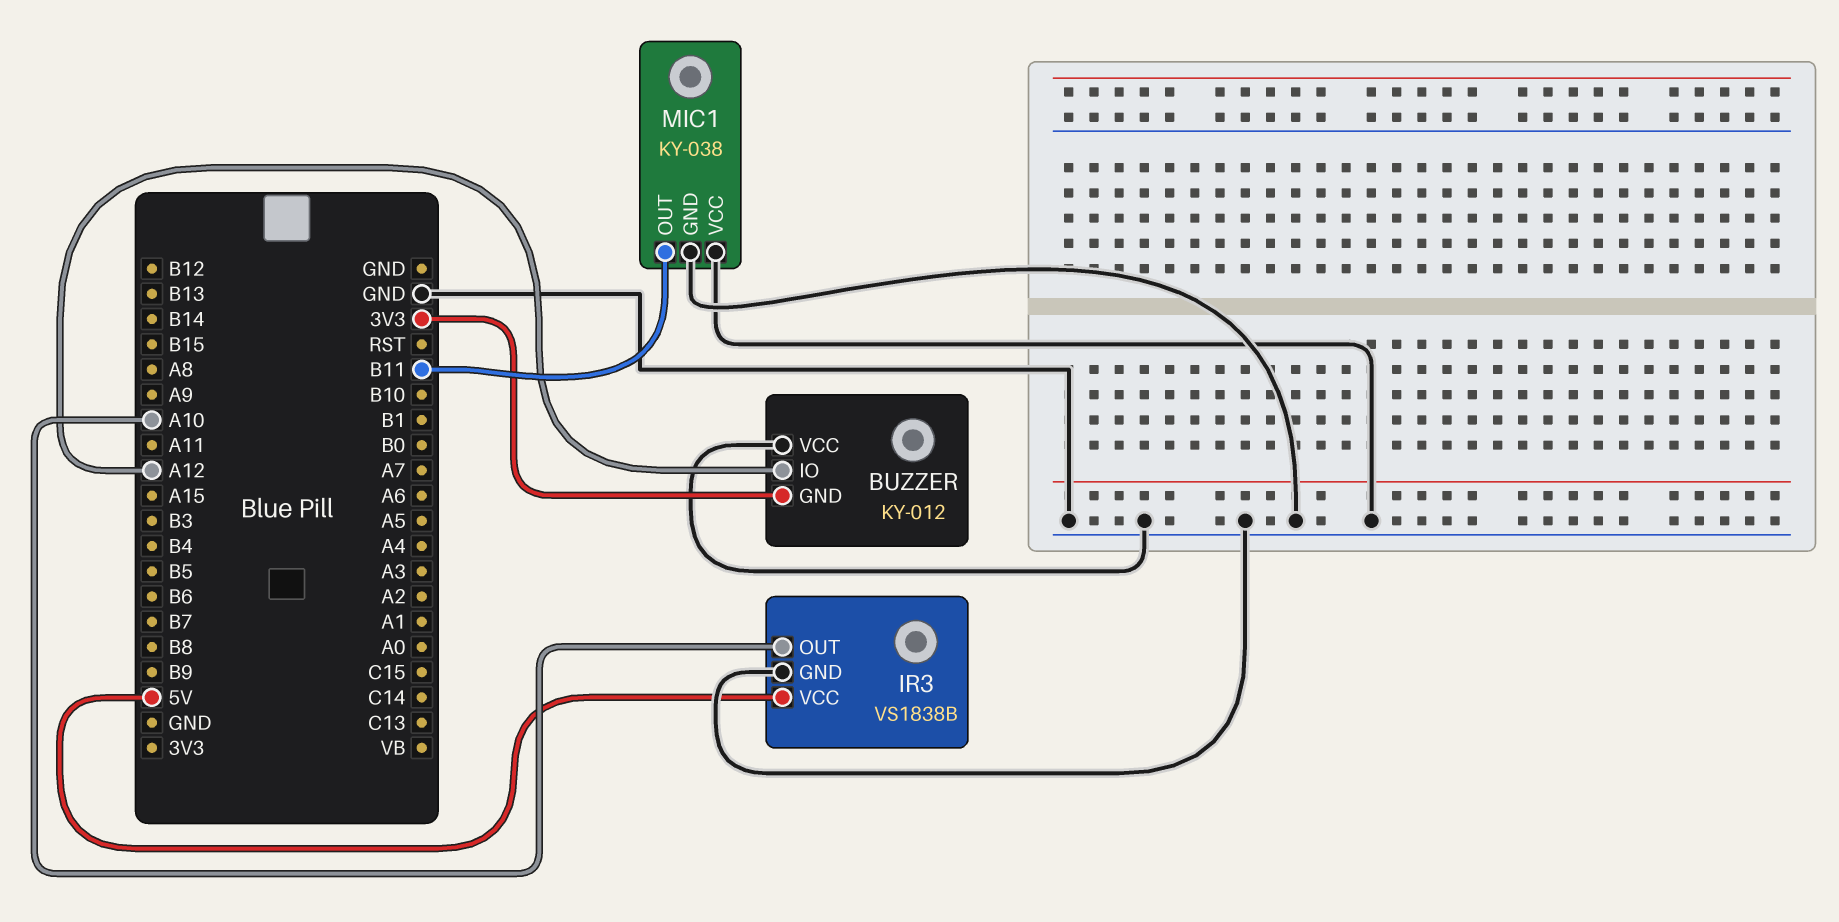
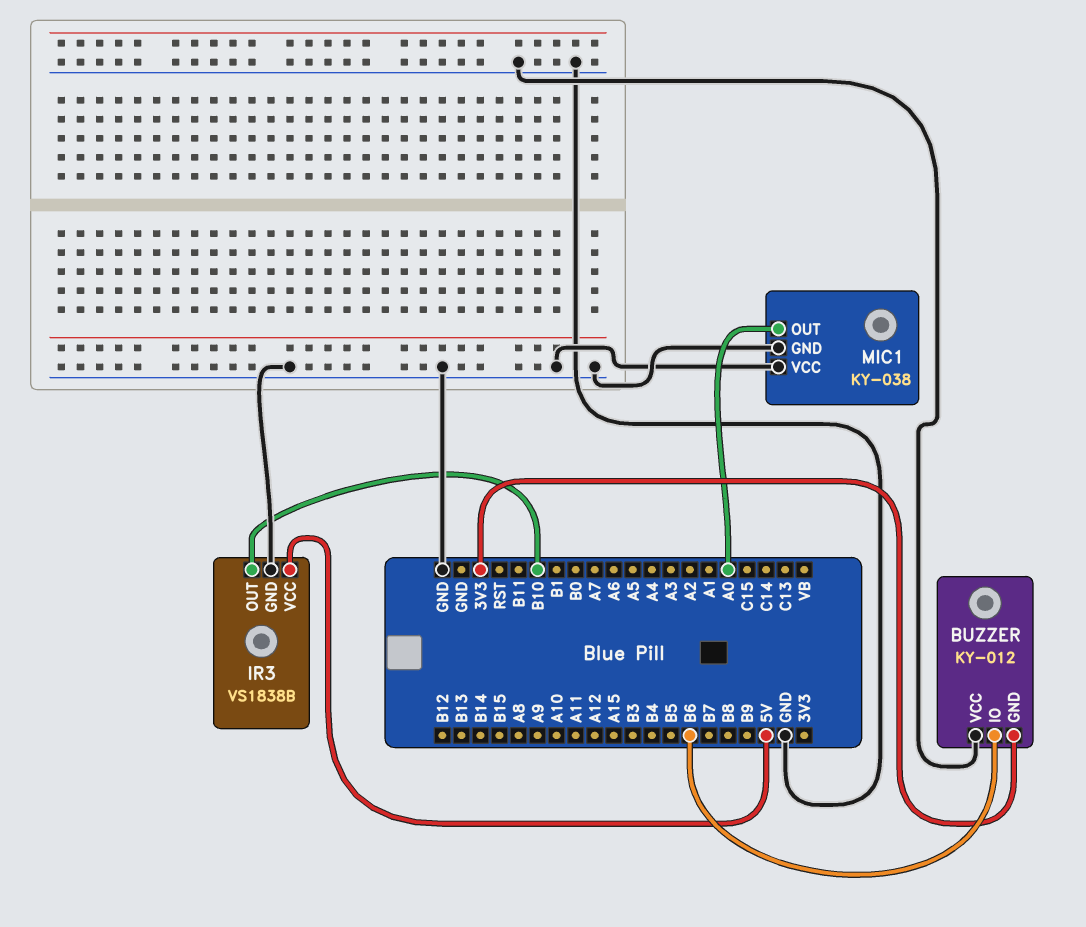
BUZZER pin IO: A12 -> B6
IR3 pin OUT: A10 -> B10
MIC1 pin OUT: B11 -> A0

